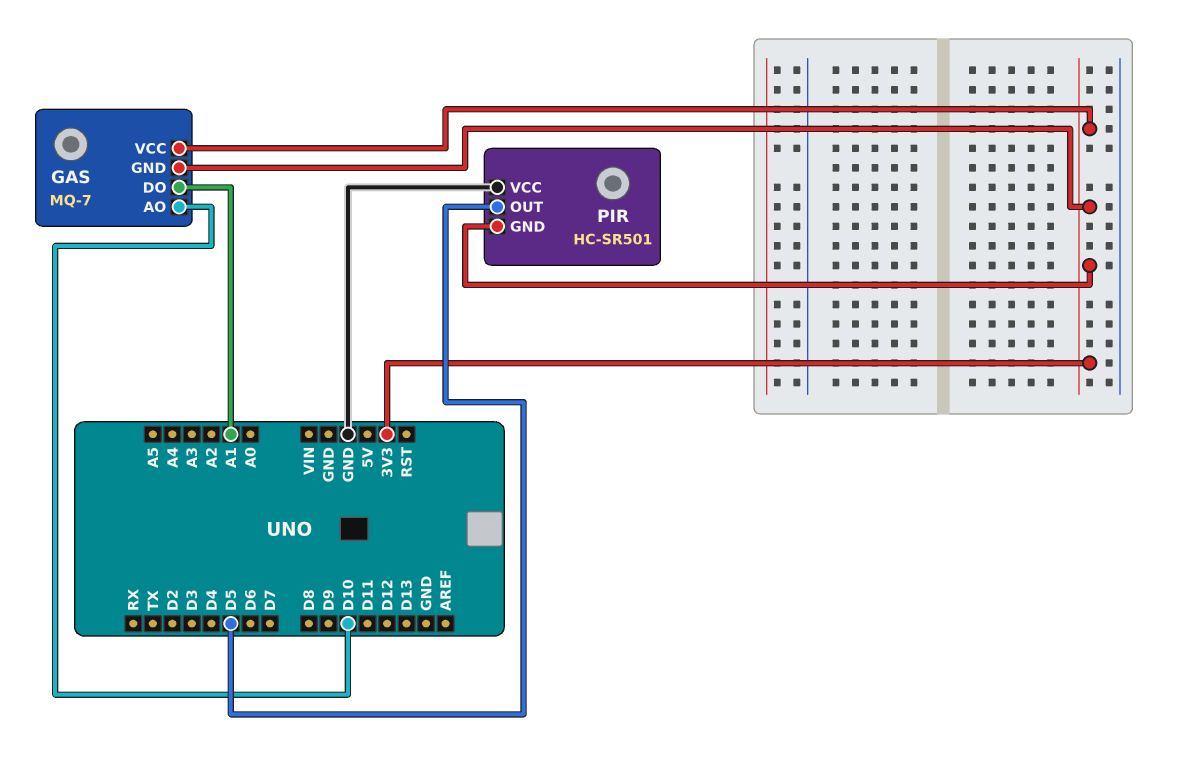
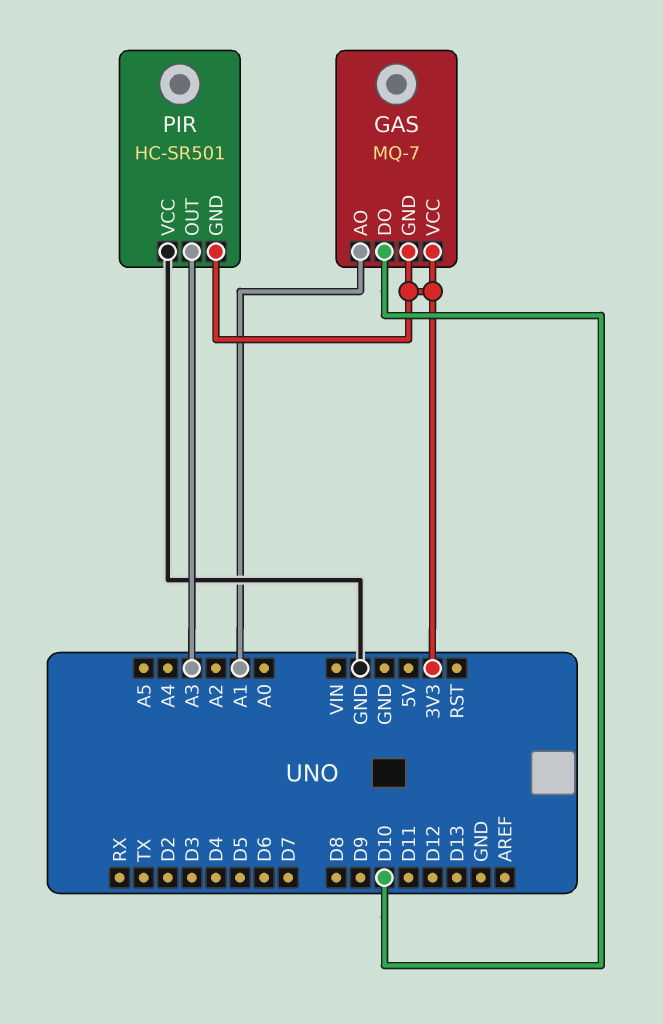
GAS pin AO: D10 -> A1
GAS pin DO: A1 -> D10
PIR pin OUT: D5 -> A3

